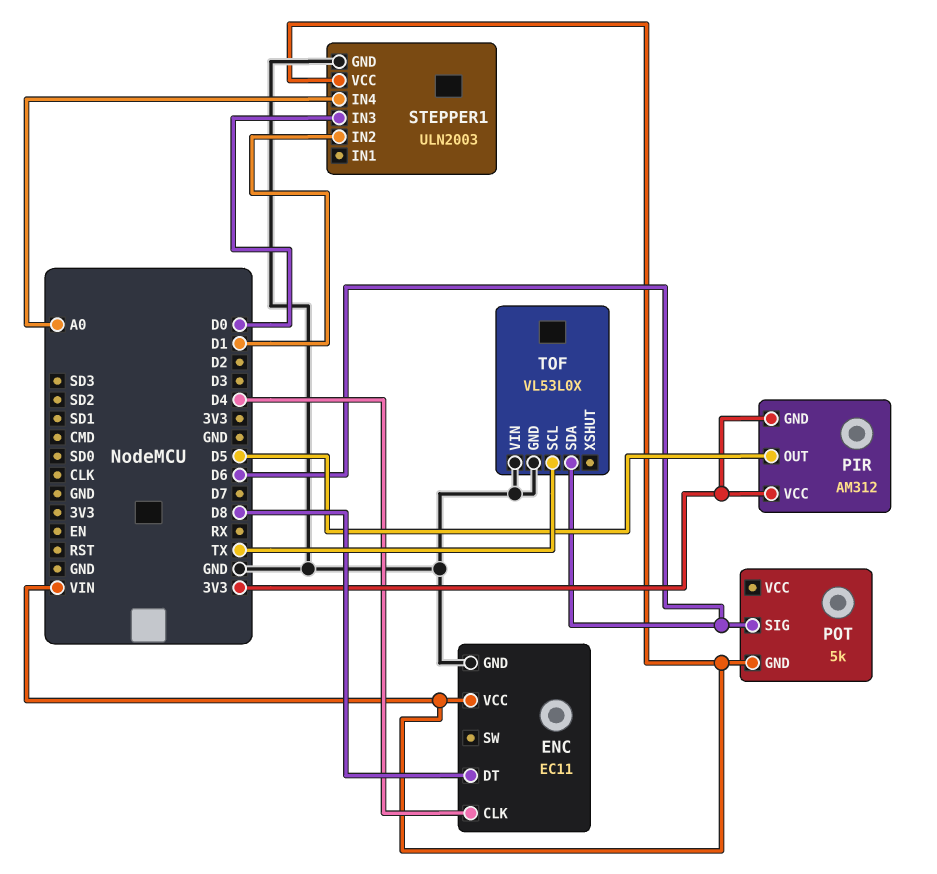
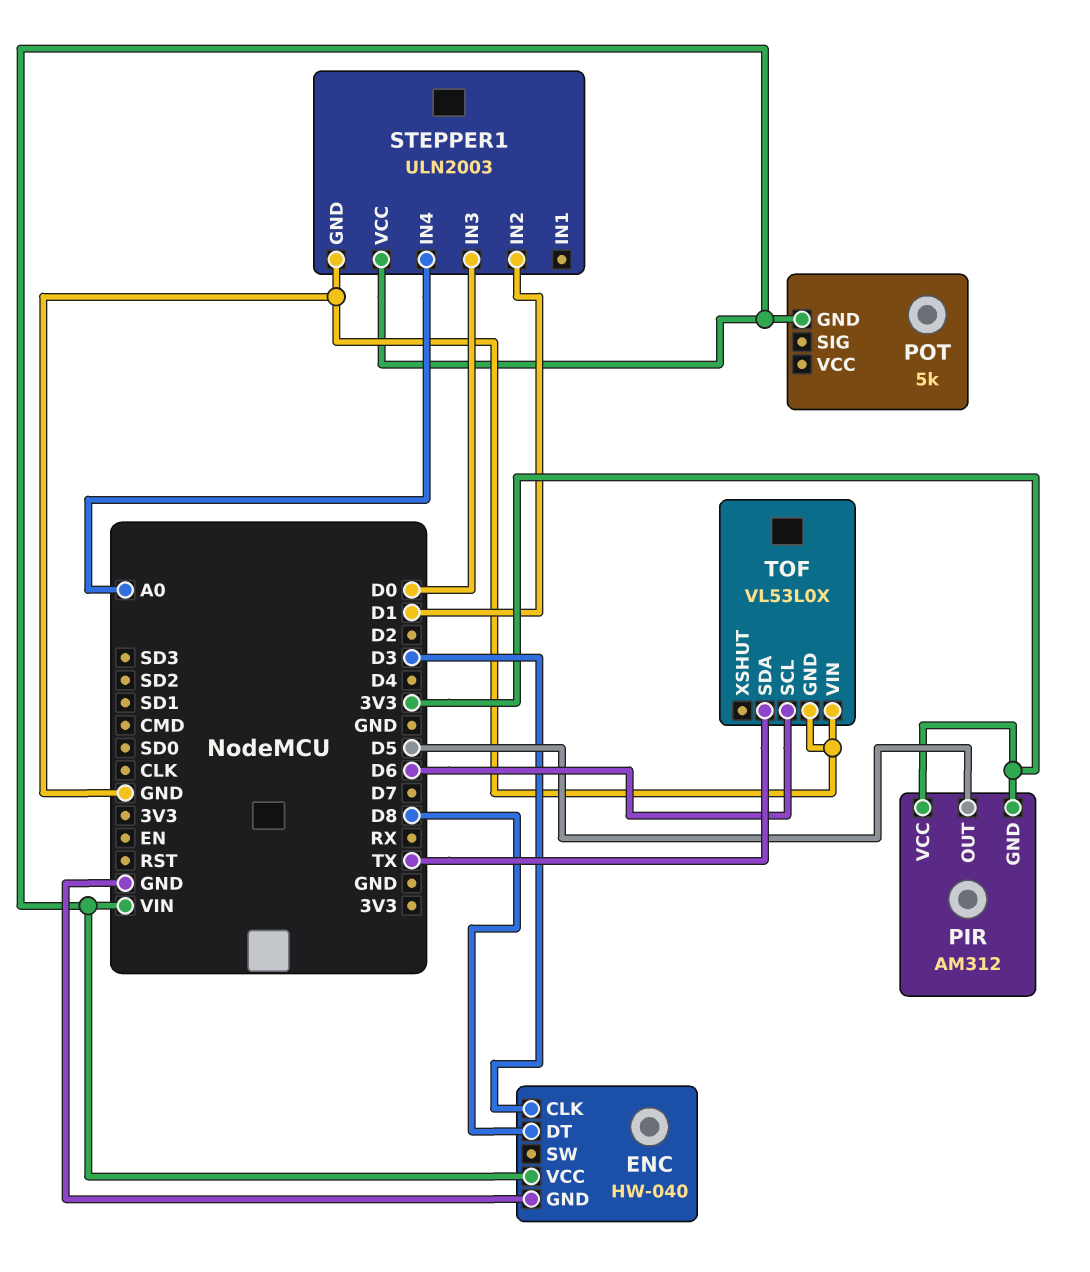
ENC: EC11 -> HW-040
ENC pin CLK: D4 -> D3
POT pin SIG: D6 -> none
TOF pin SCL: TX -> D6
TOF pin SDA: D6 -> TX

